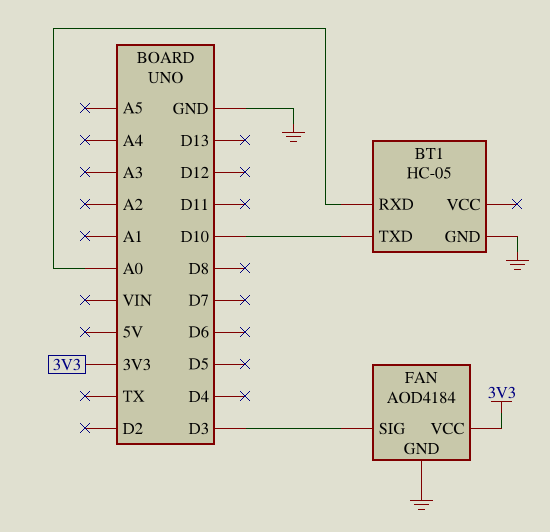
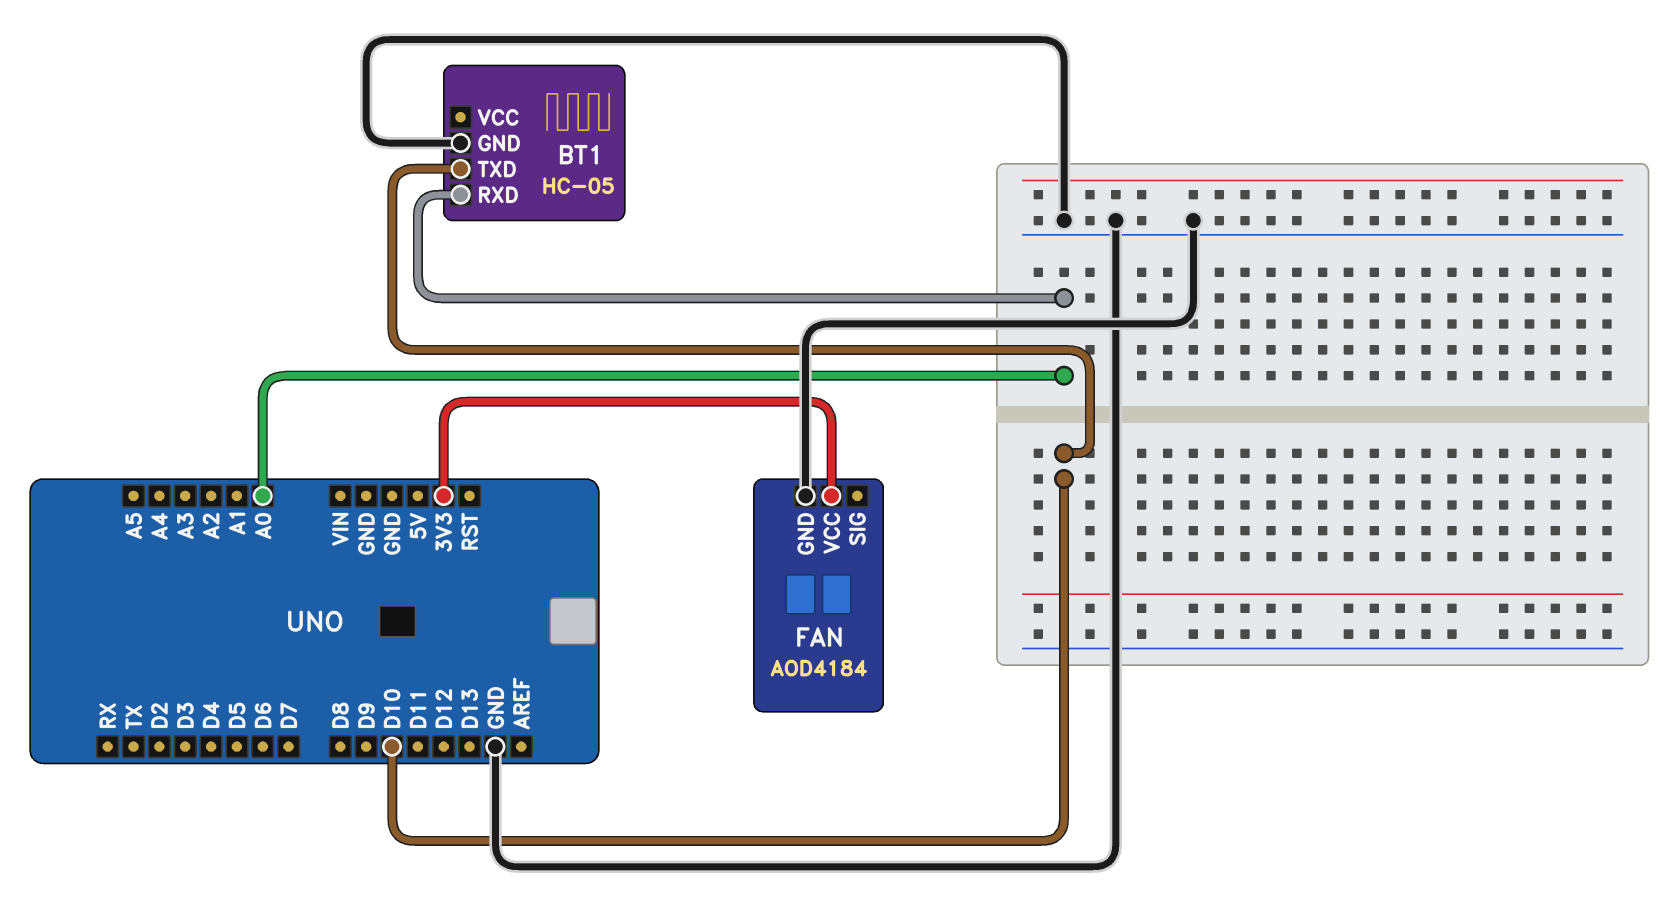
FAN pin SIG: D3 -> none

